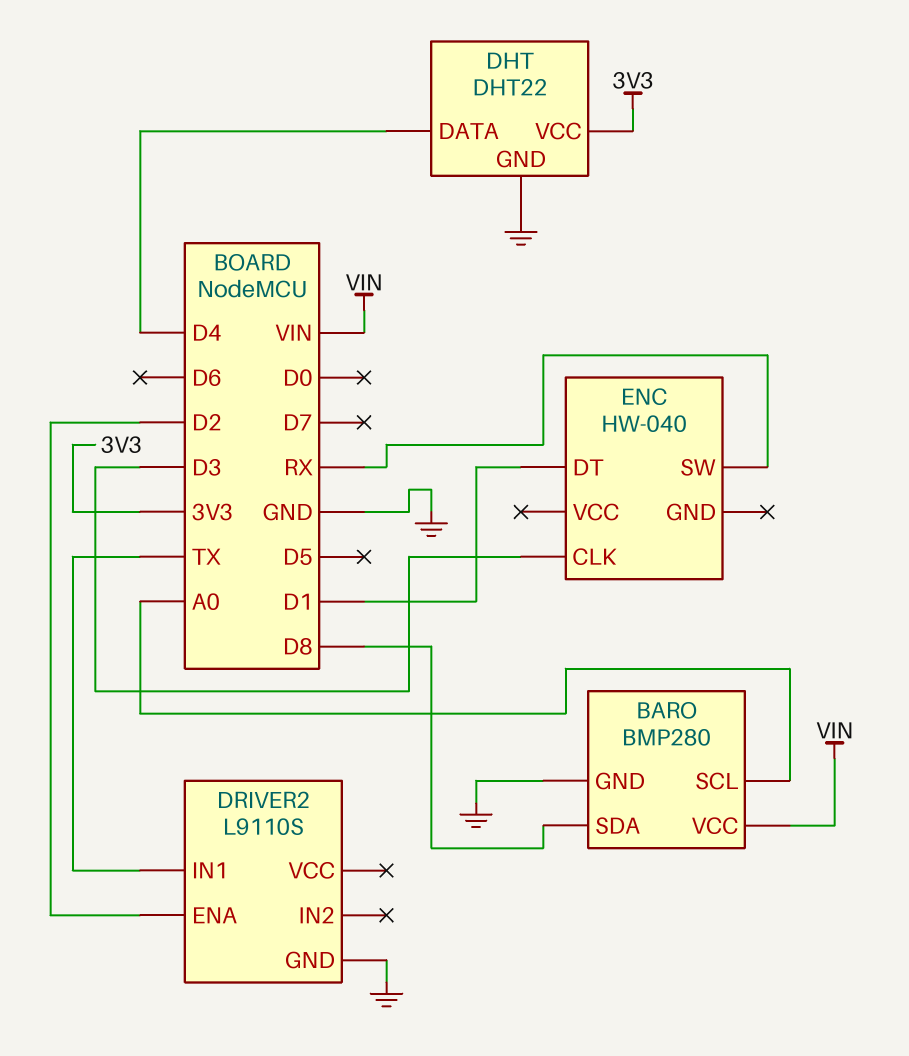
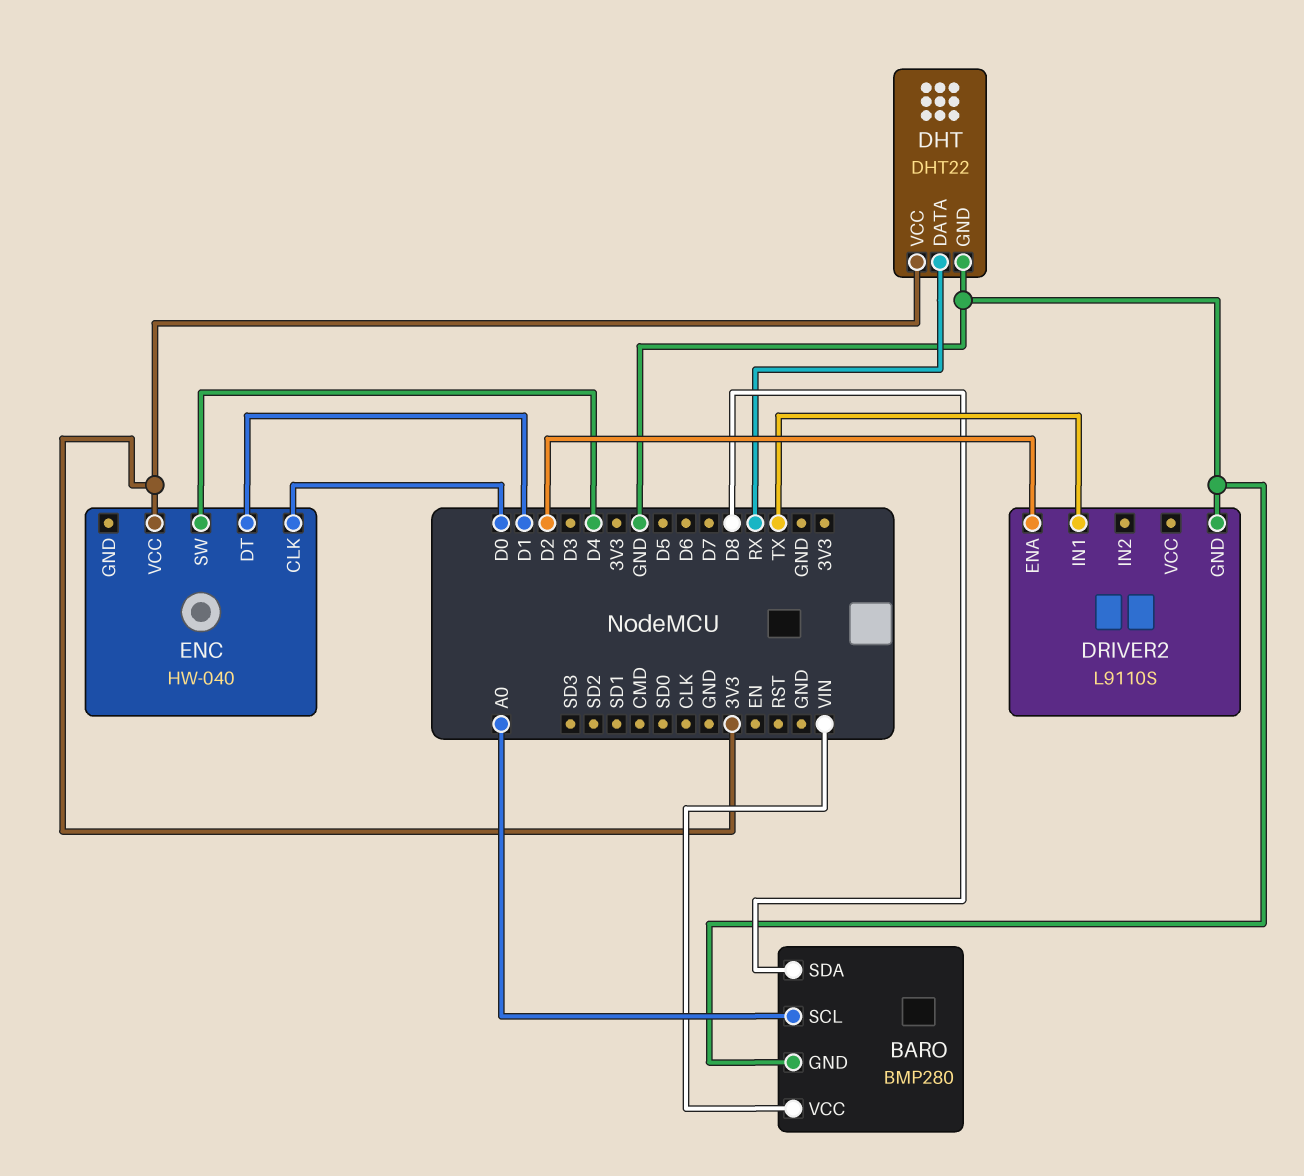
DHT pin DATA: D4 -> RX
ENC pin CLK: D3 -> D0
ENC pin SW: RX -> D4
ENC pin VCC: none -> 3V3

